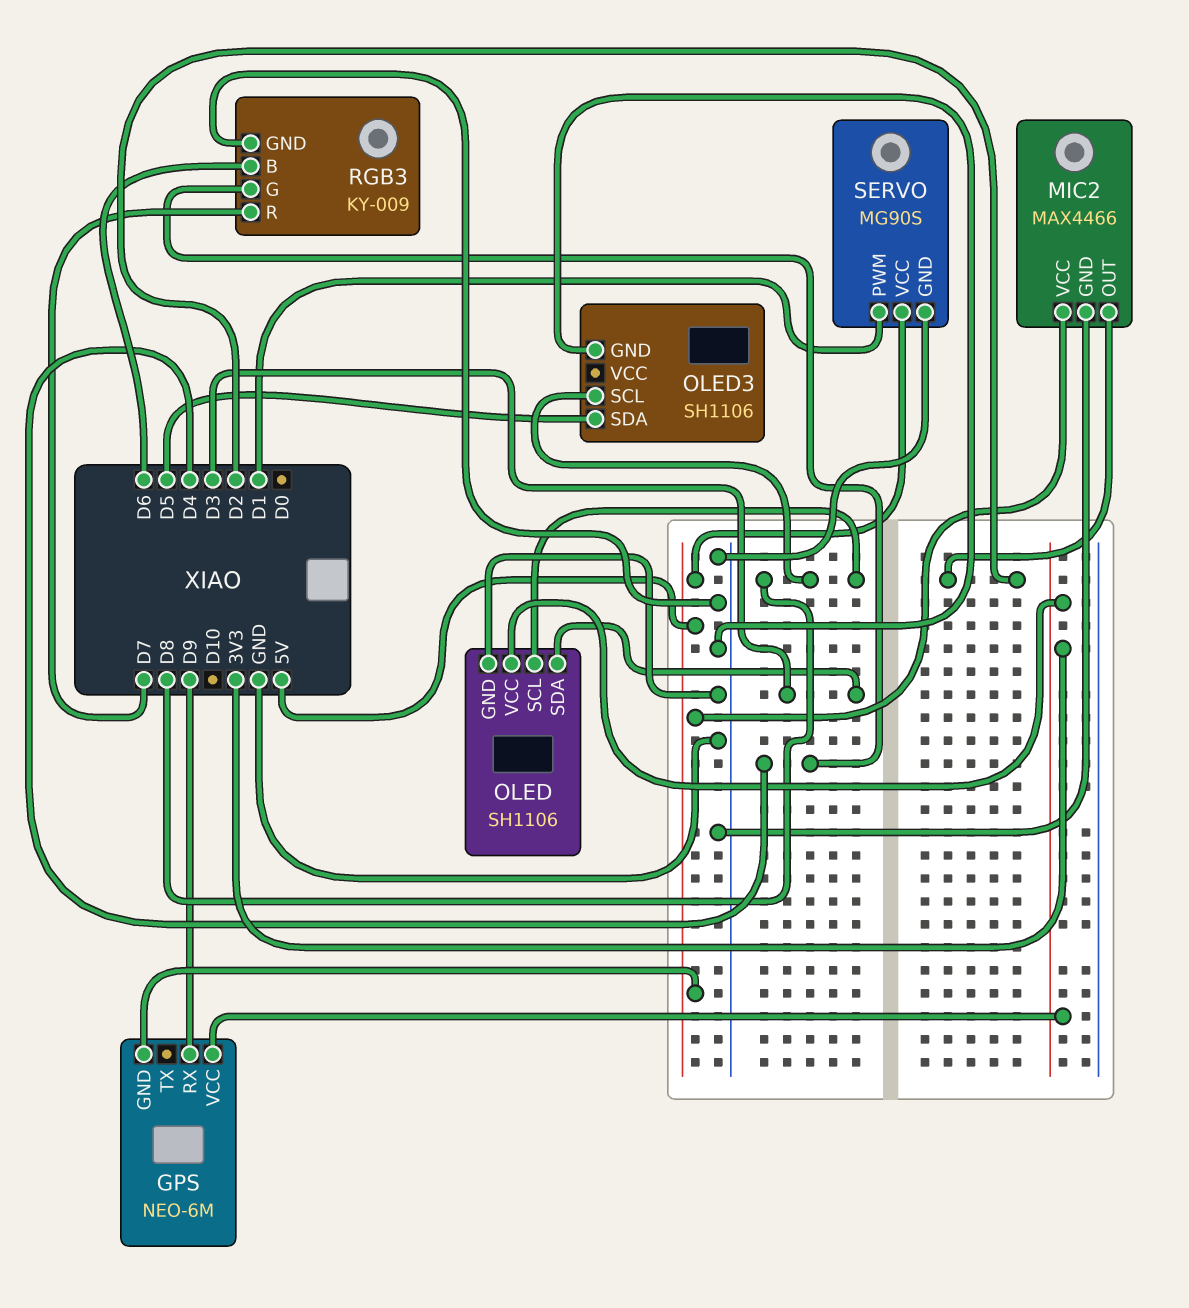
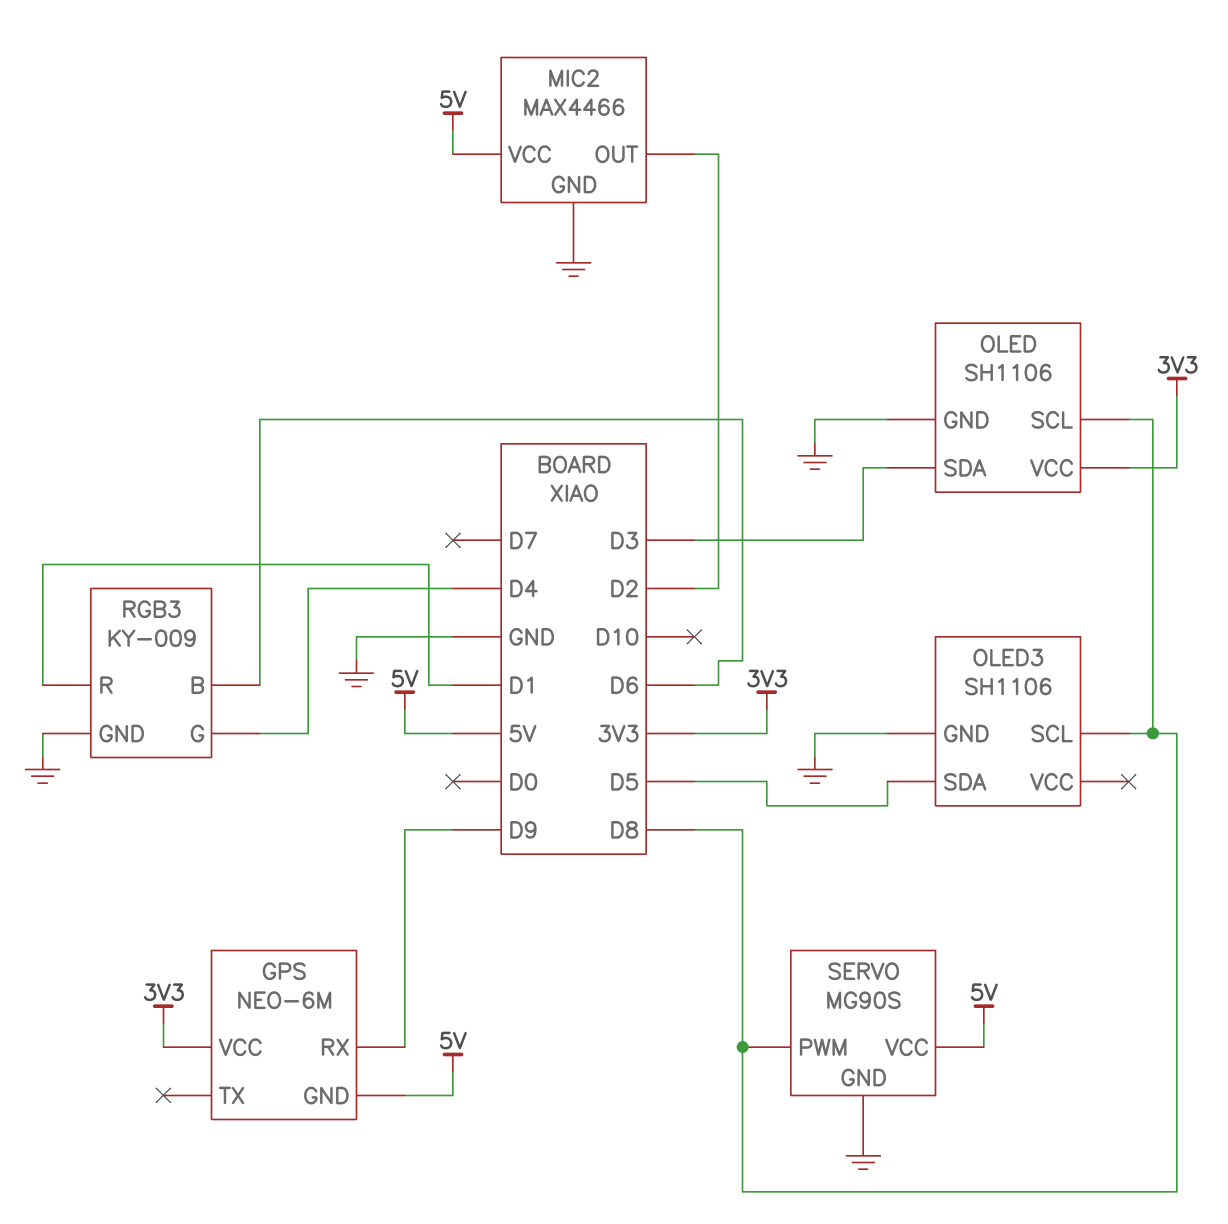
RGB3 pin R: D7 -> D1
SERVO pin PWM: D1 -> D8

